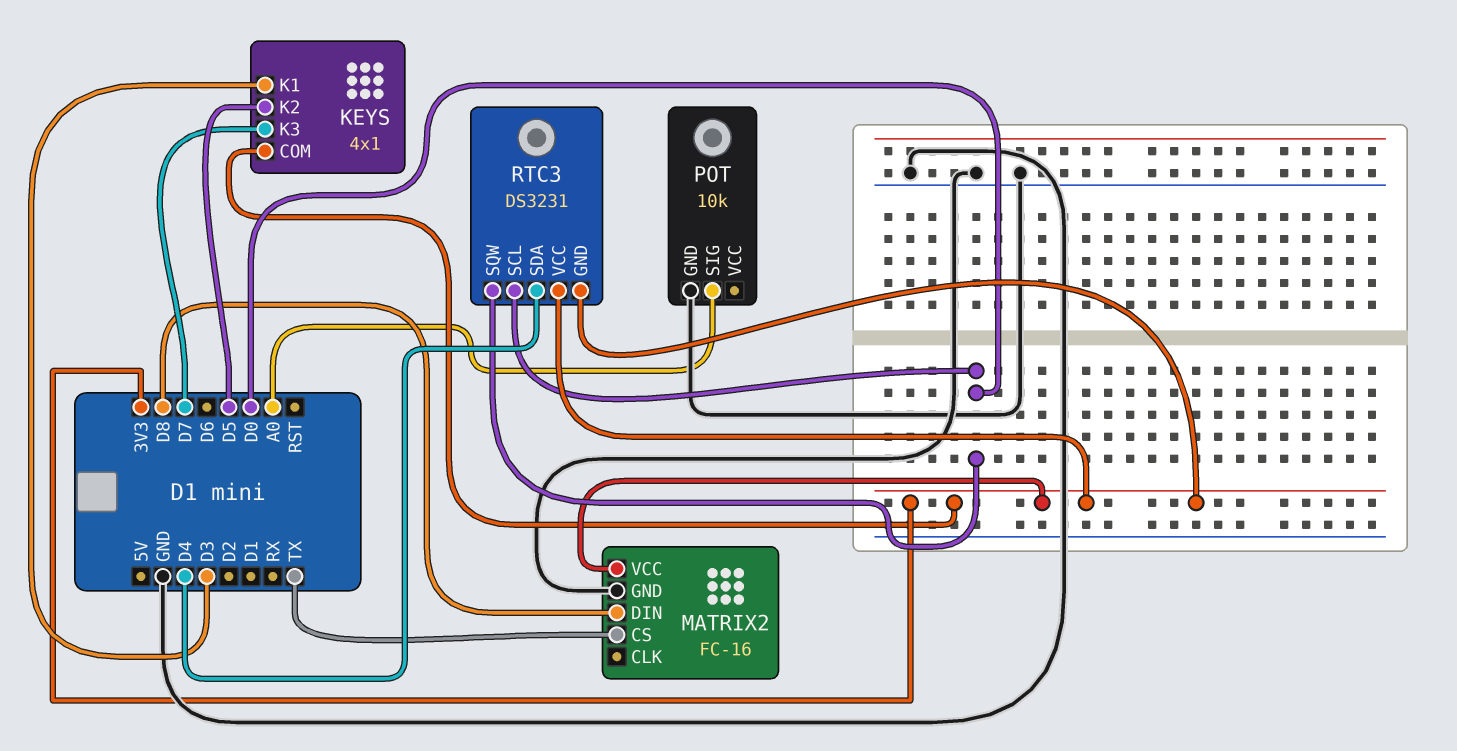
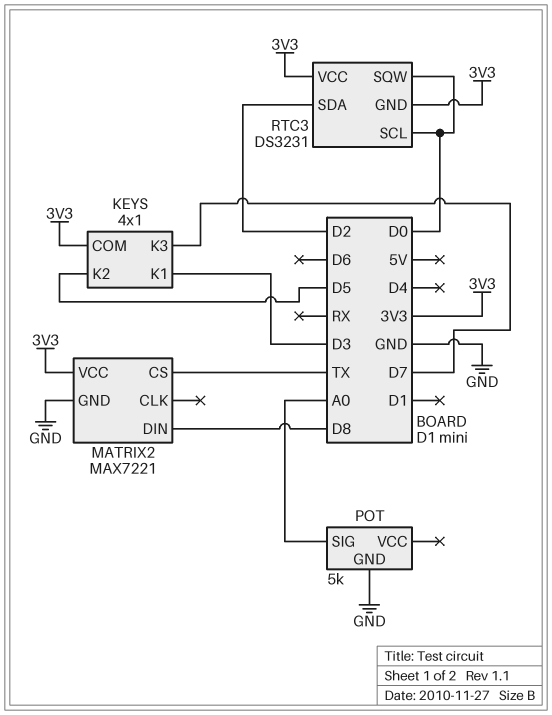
MATRIX2: FC-16 -> MAX7221
POT: 10k -> 5k
RTC3 pin SDA: D4 -> D2

